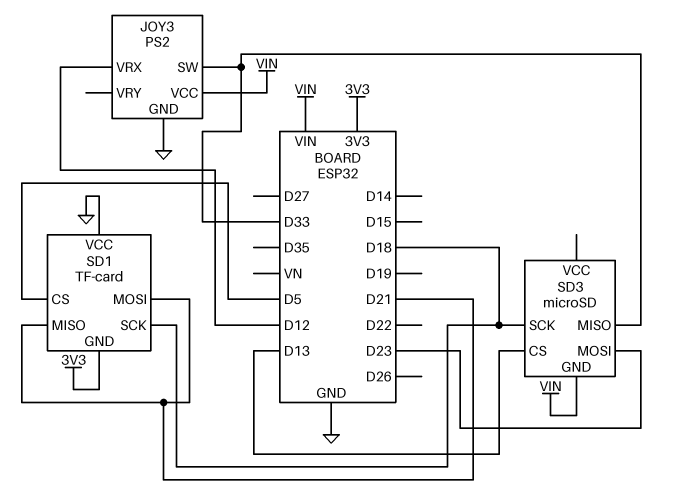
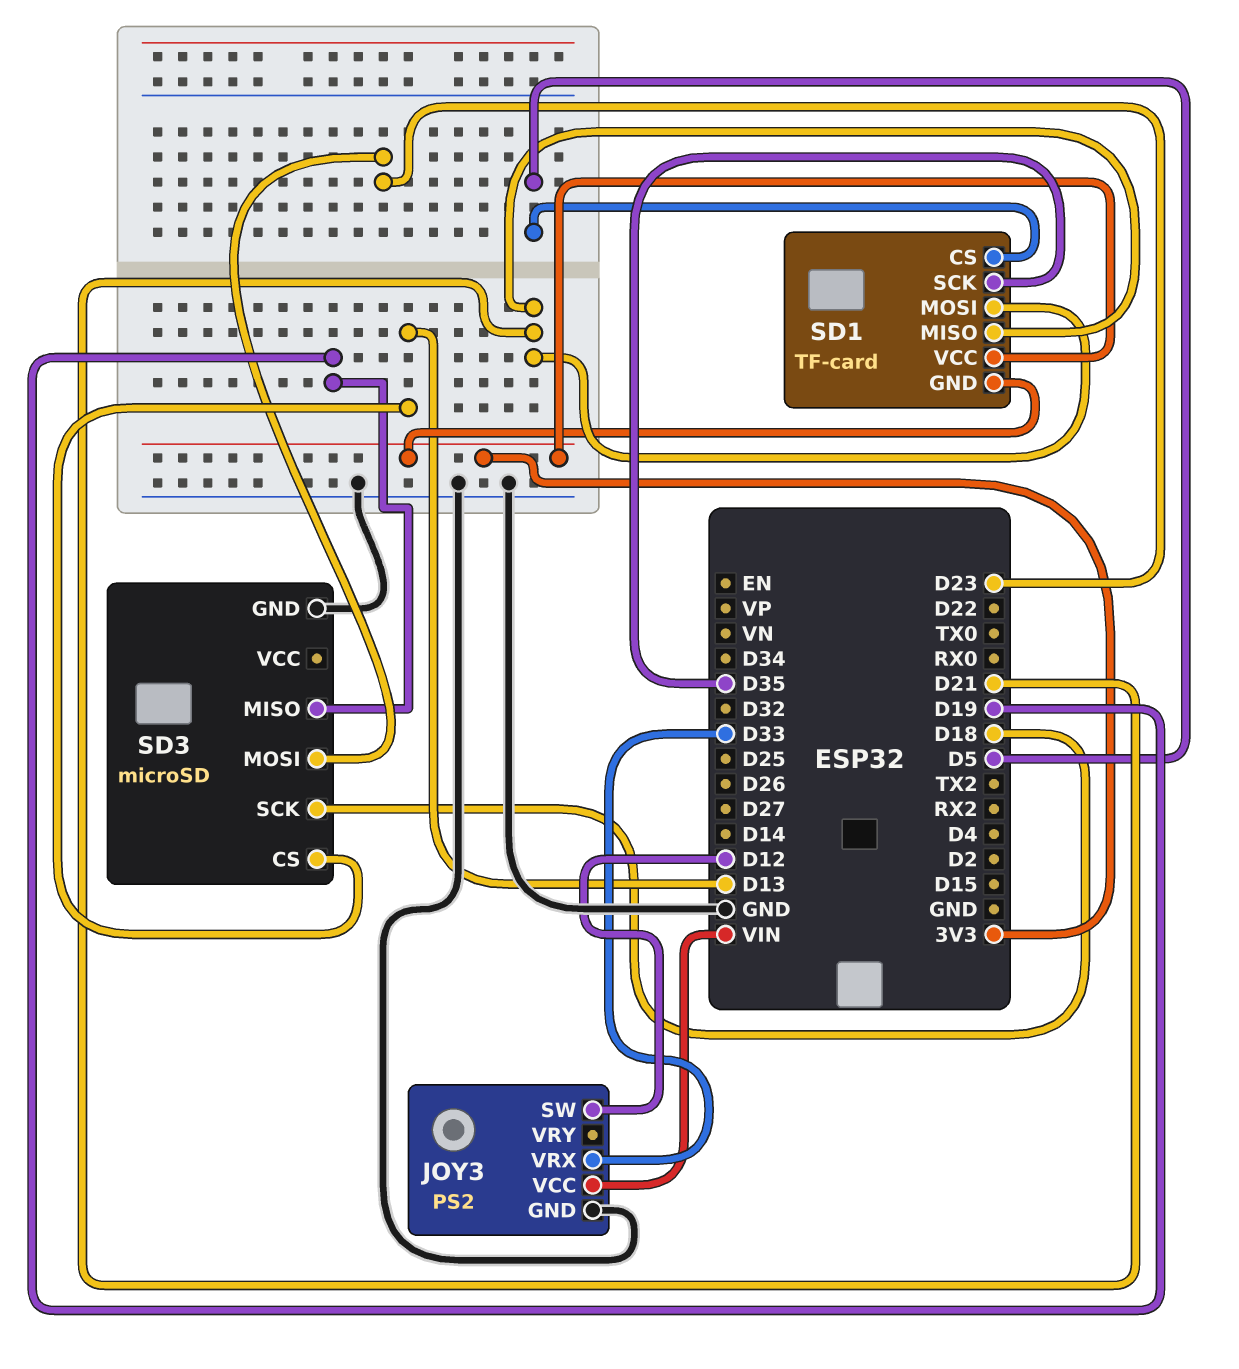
JOY3 pin SW: D33 -> D12
JOY3 pin VRX: D12 -> D33
SD1 pin SCK: D18 -> D35
SD1 pin VCC: GND -> 3V3
SD3 pin GND: VIN -> GND
SD3 pin MISO: D33 -> D19

